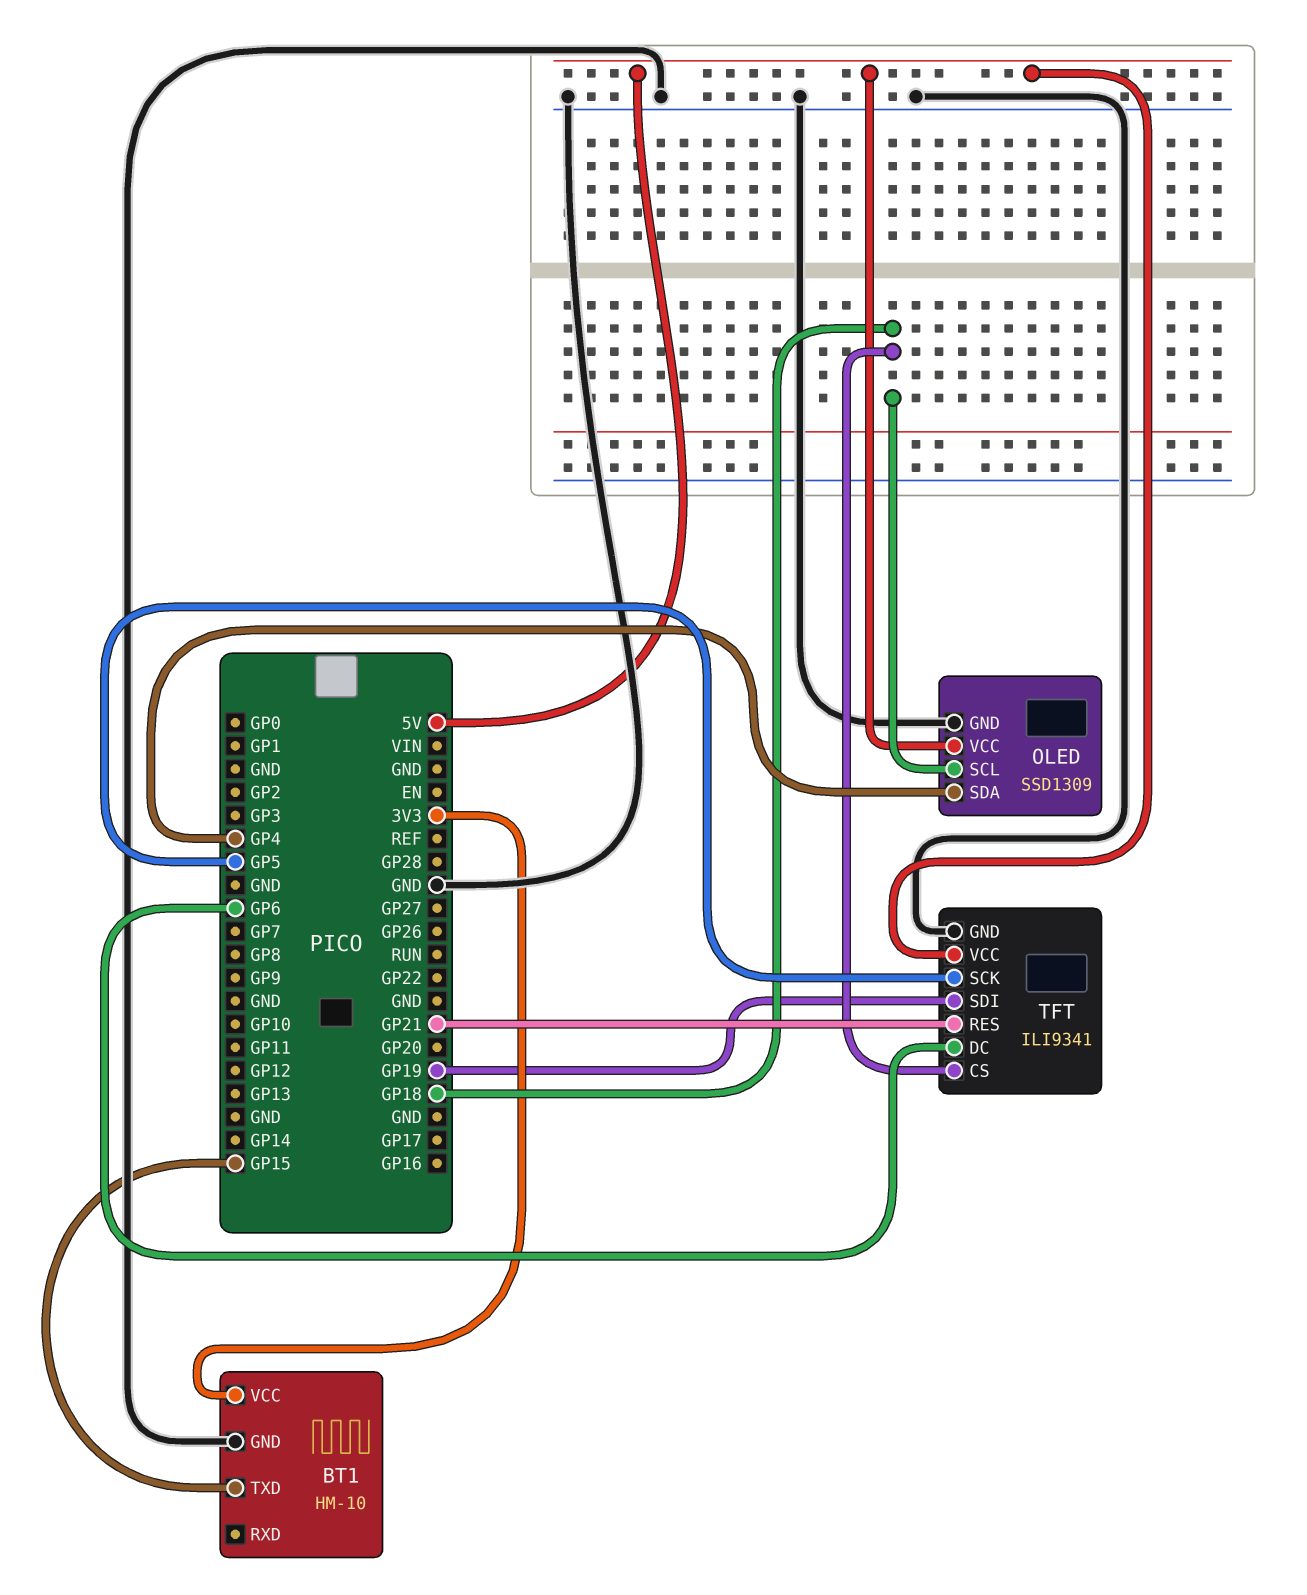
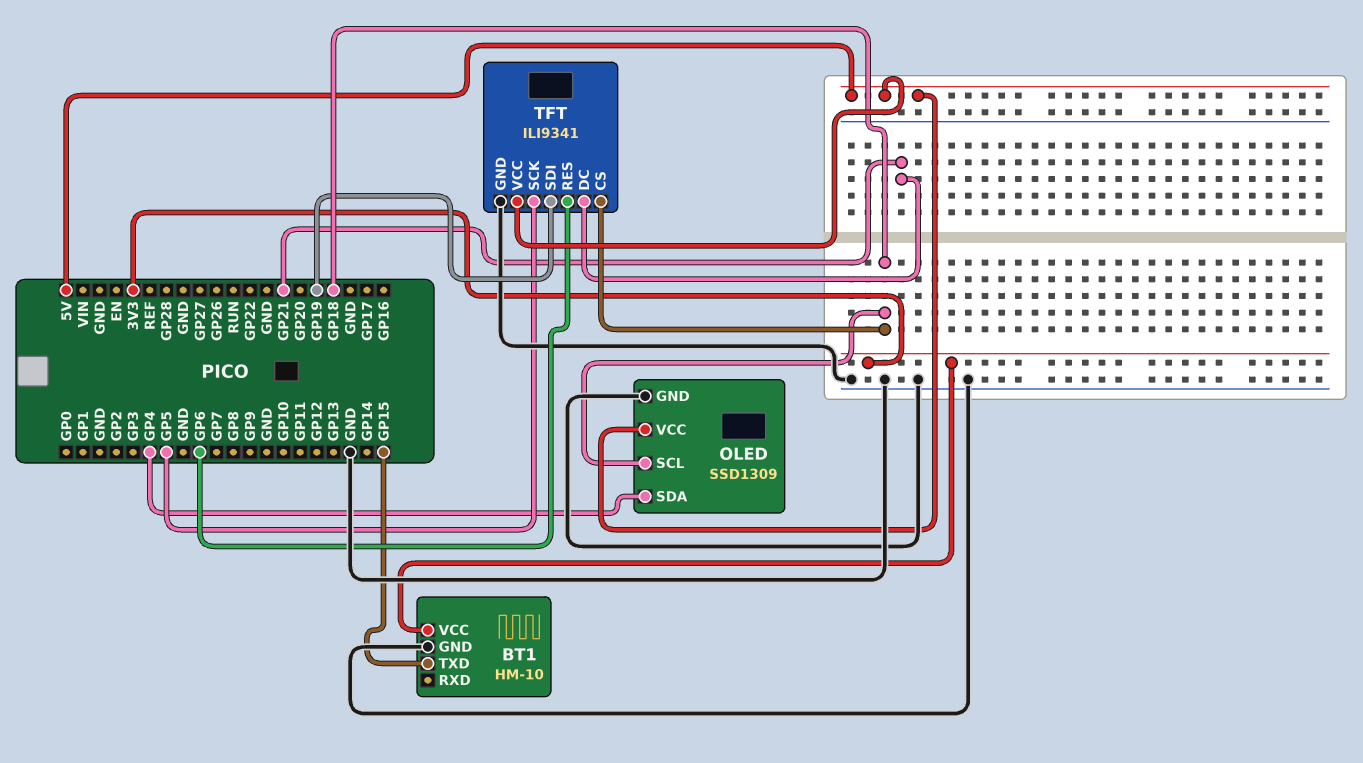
TFT pin DC: GP6 -> GP21
TFT pin RES: GP21 -> GP6

